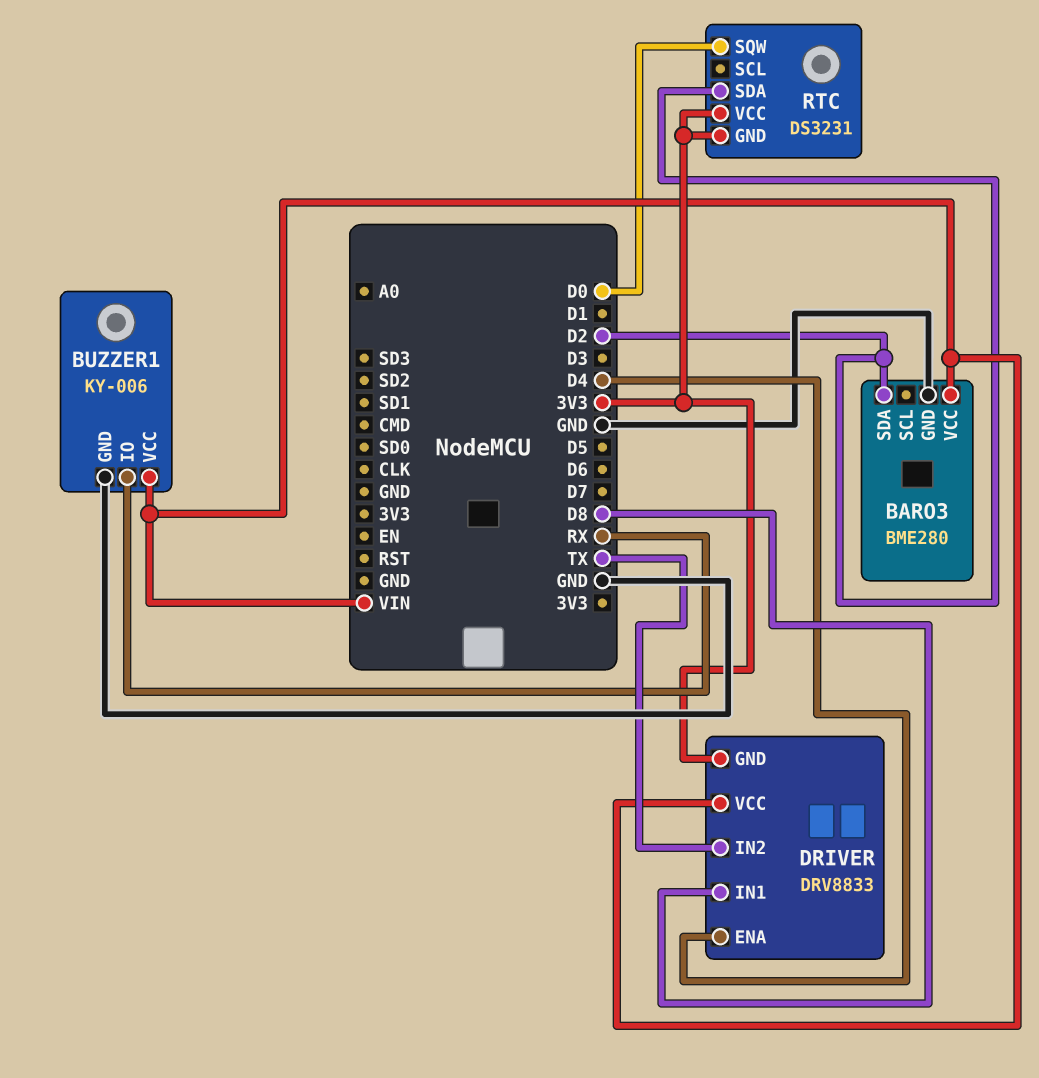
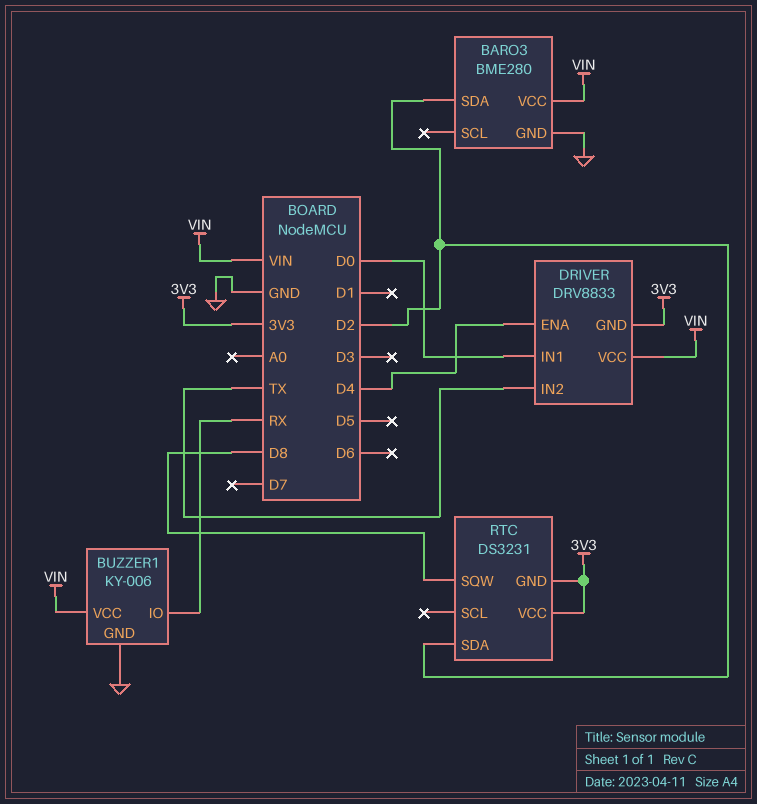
DRIVER pin IN1: D8 -> D0
RTC pin SQW: D0 -> D8

